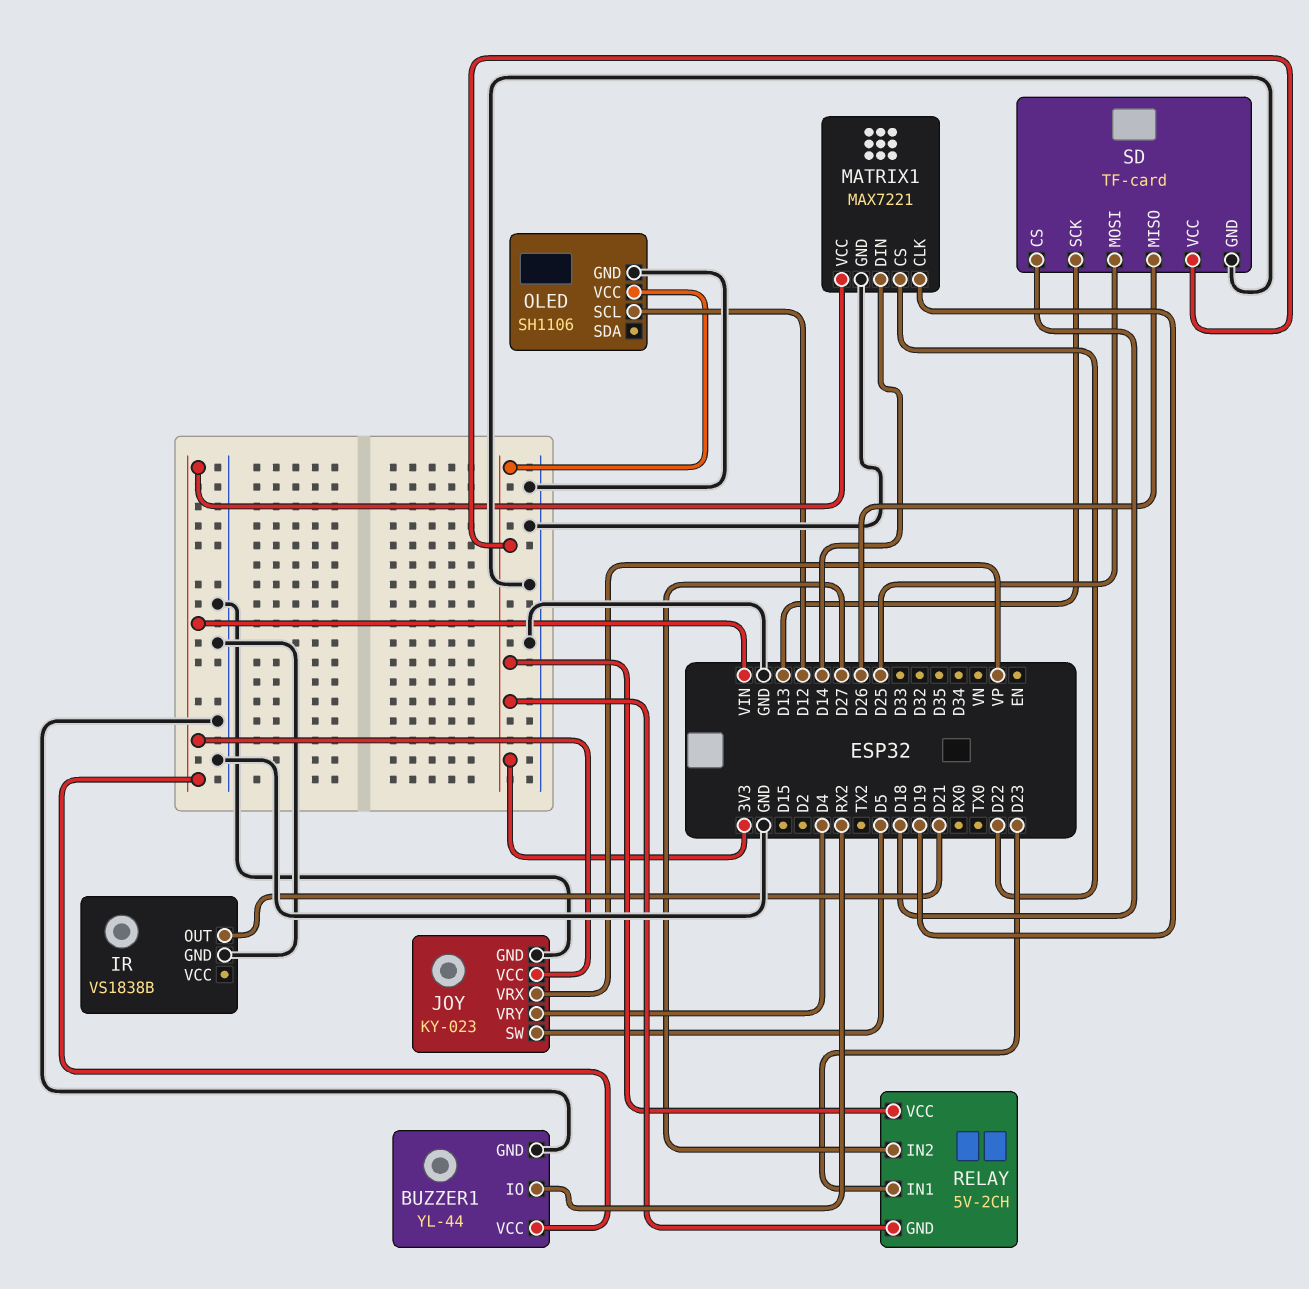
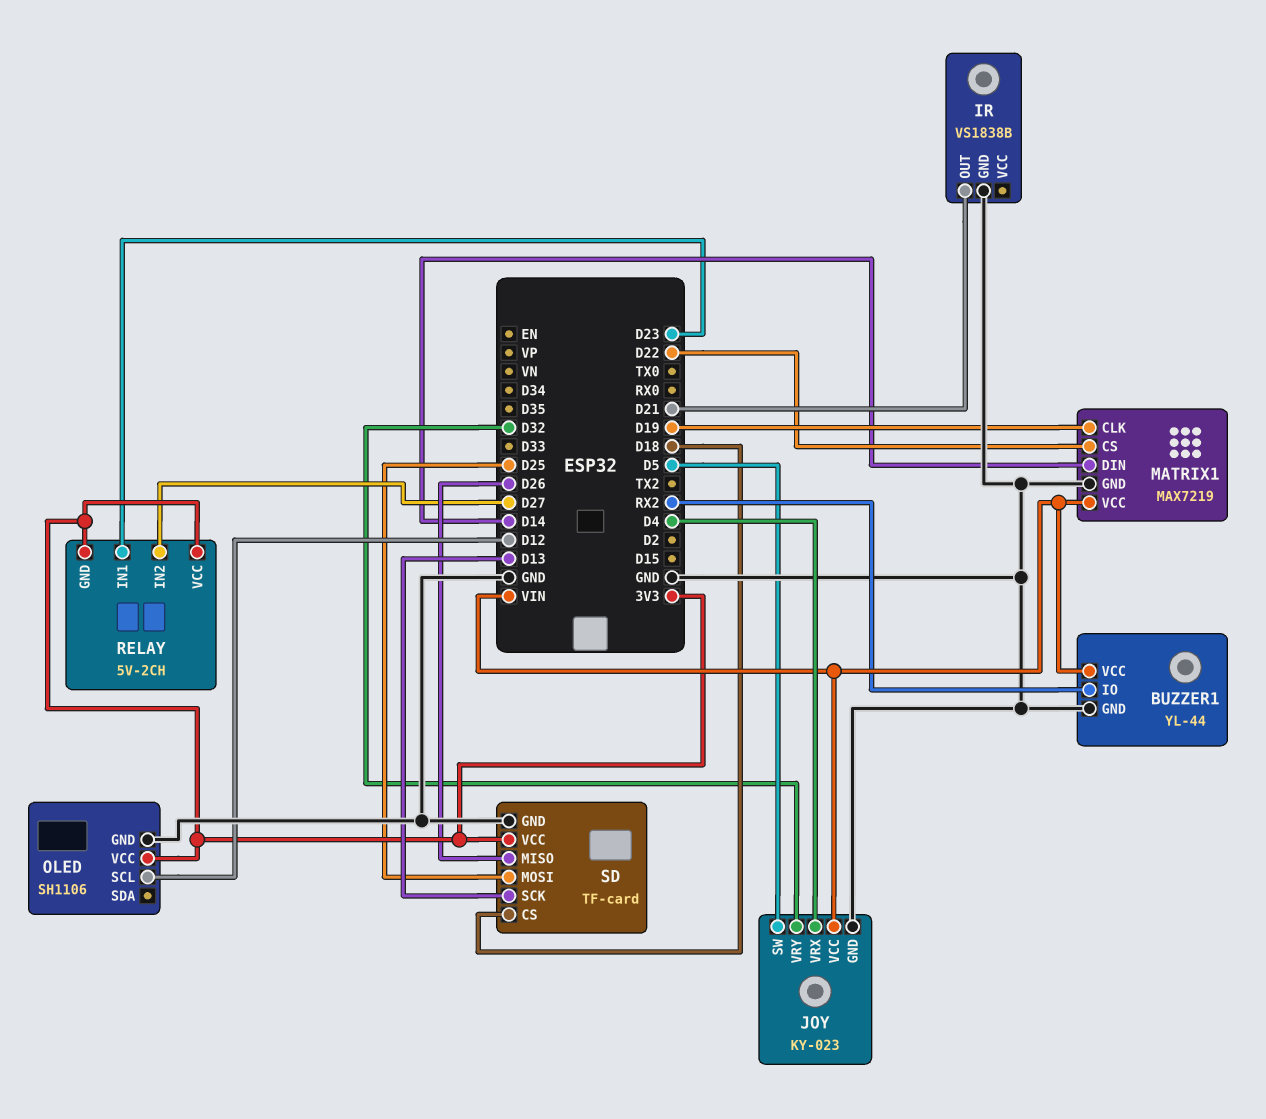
JOY pin VRX: VP -> D4
JOY pin VRY: D4 -> D32
MATRIX1: MAX7221 -> MAX7219

